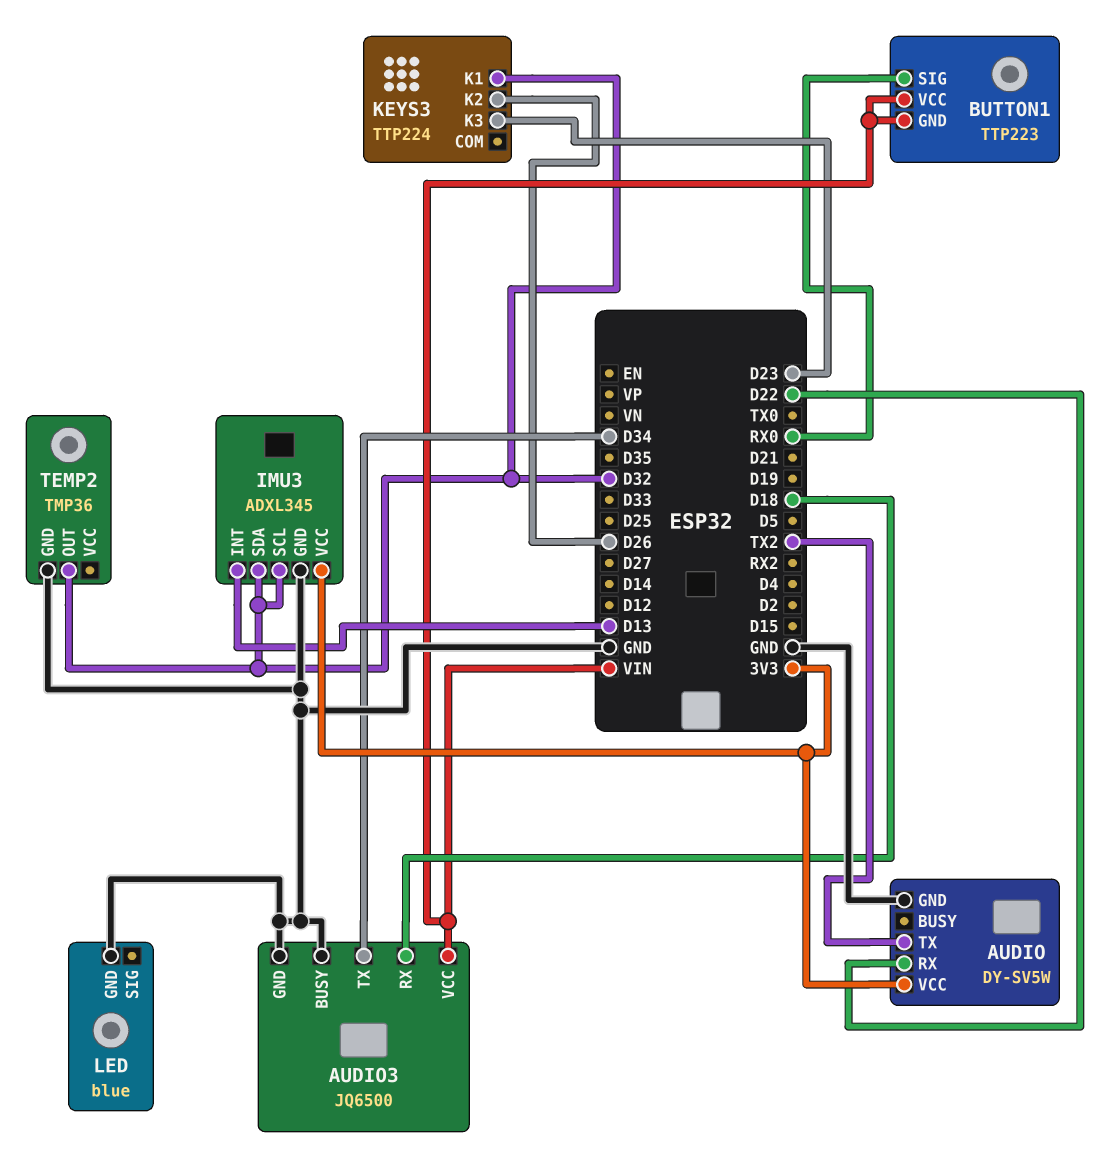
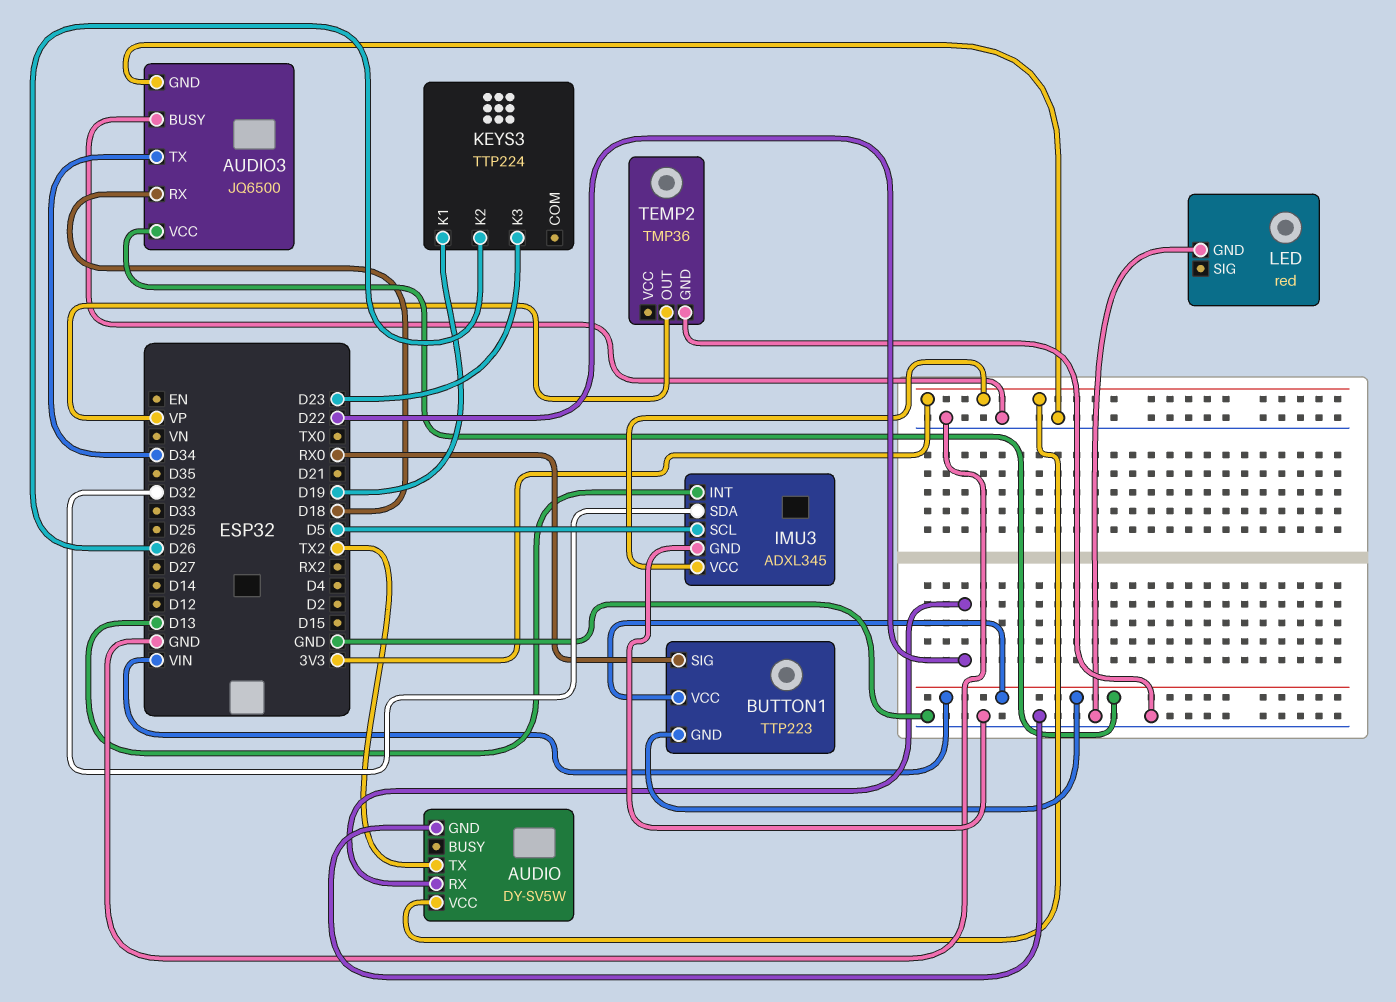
IMU3 pin SCL: D32 -> D5
KEYS3 pin K1: D32 -> D19
LED: blue -> red
TEMP2 pin OUT: D32 -> VP

